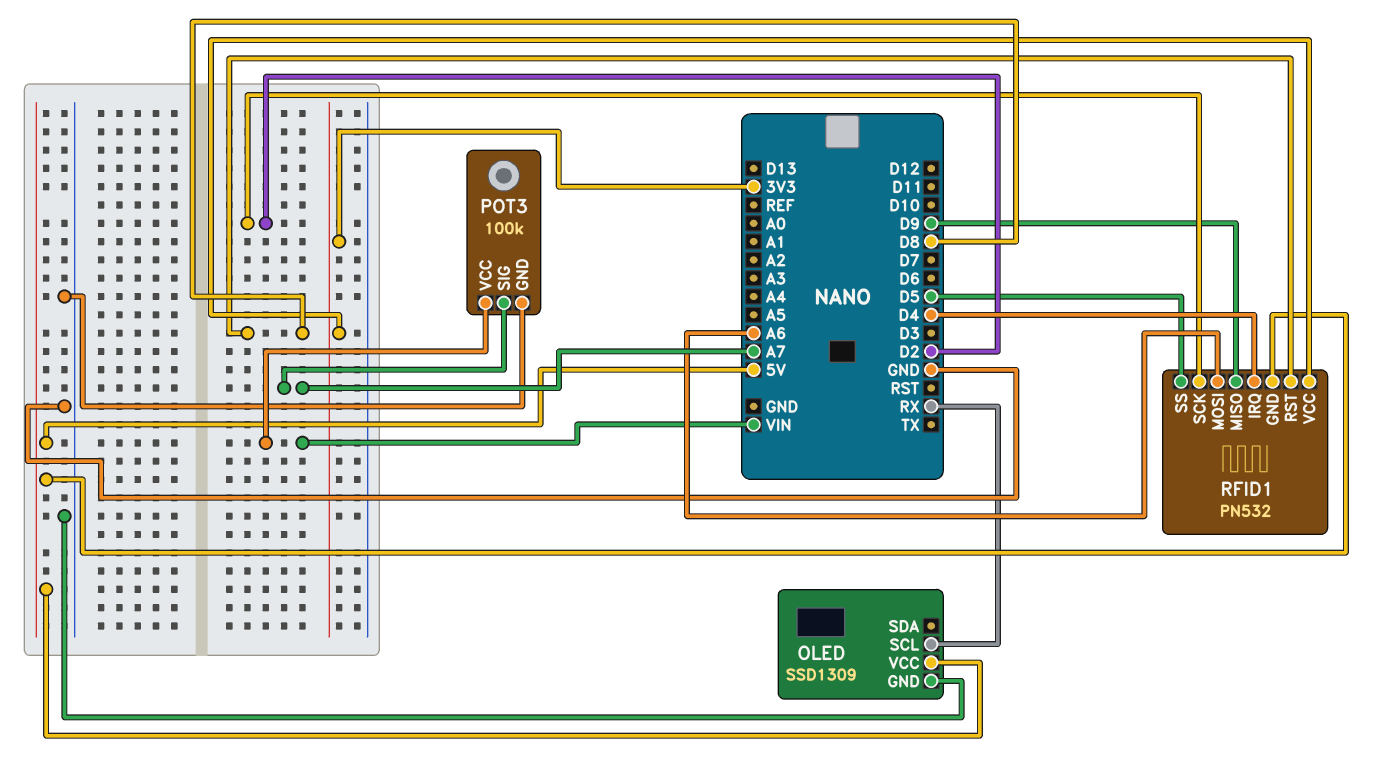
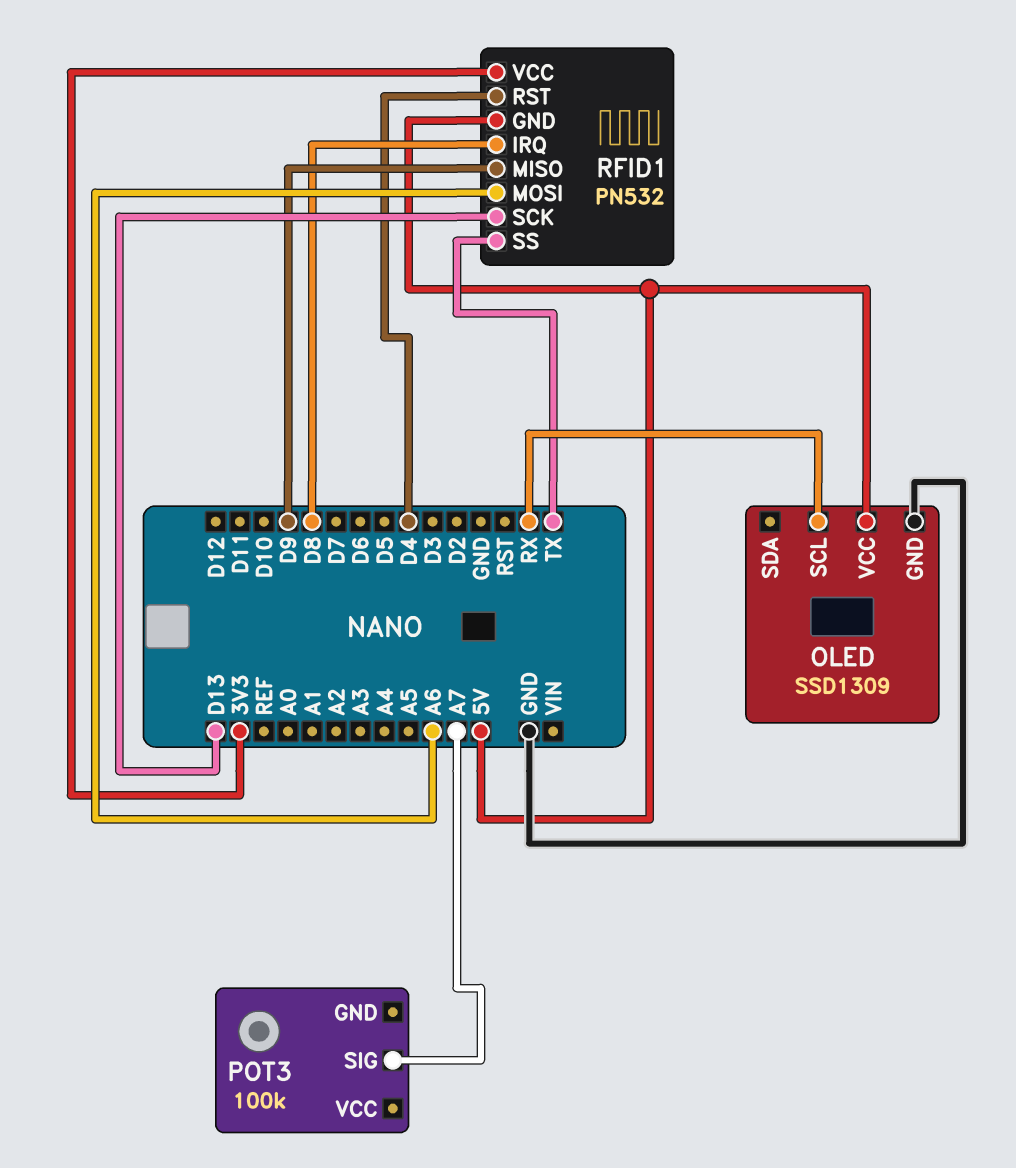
POT3 pin GND: GND -> none
POT3 pin VCC: VIN -> none
RFID1 pin IRQ: D4 -> D8
RFID1 pin RST: D8 -> D4
RFID1 pin SCK: D2 -> D13
RFID1 pin SS: D5 -> TX

